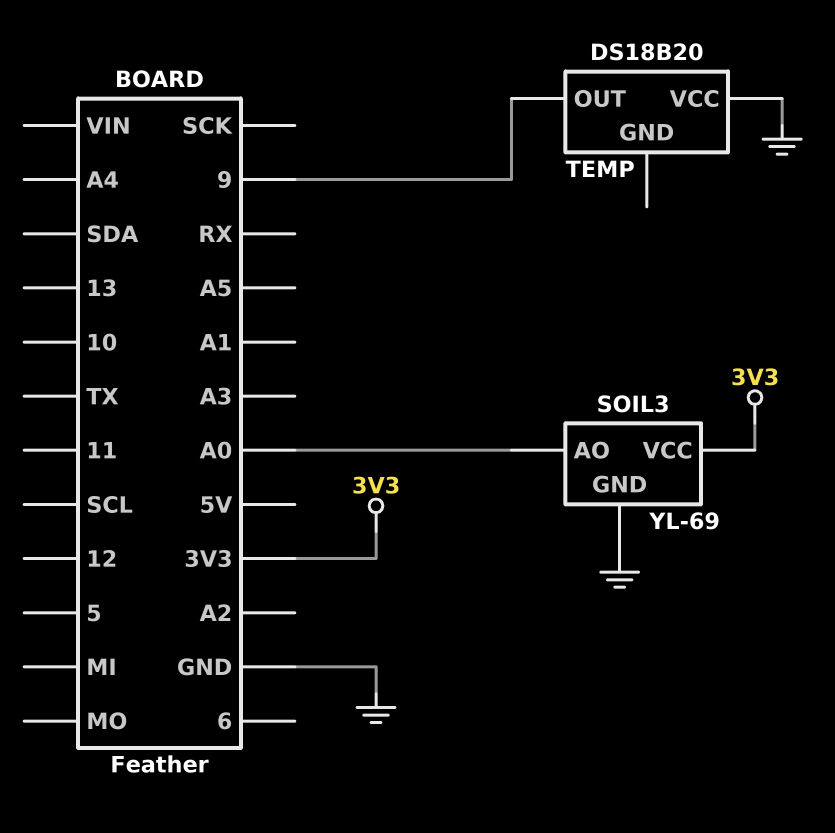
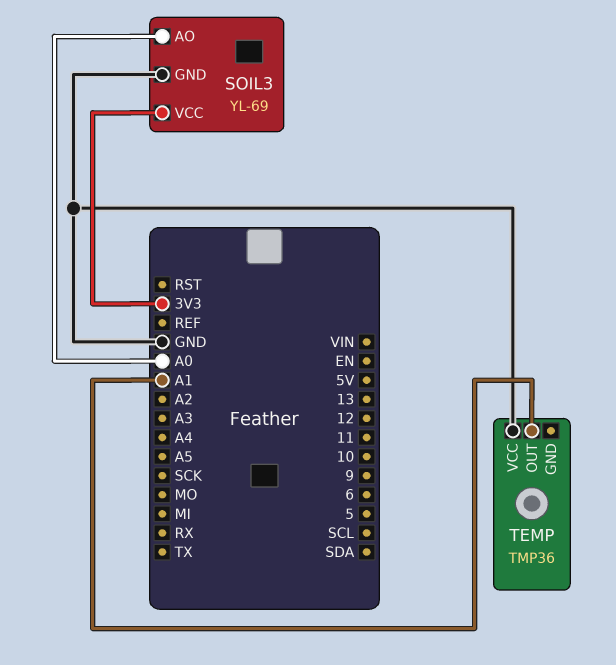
TEMP: DS18B20 -> TMP36
TEMP pin OUT: 9 -> A1

